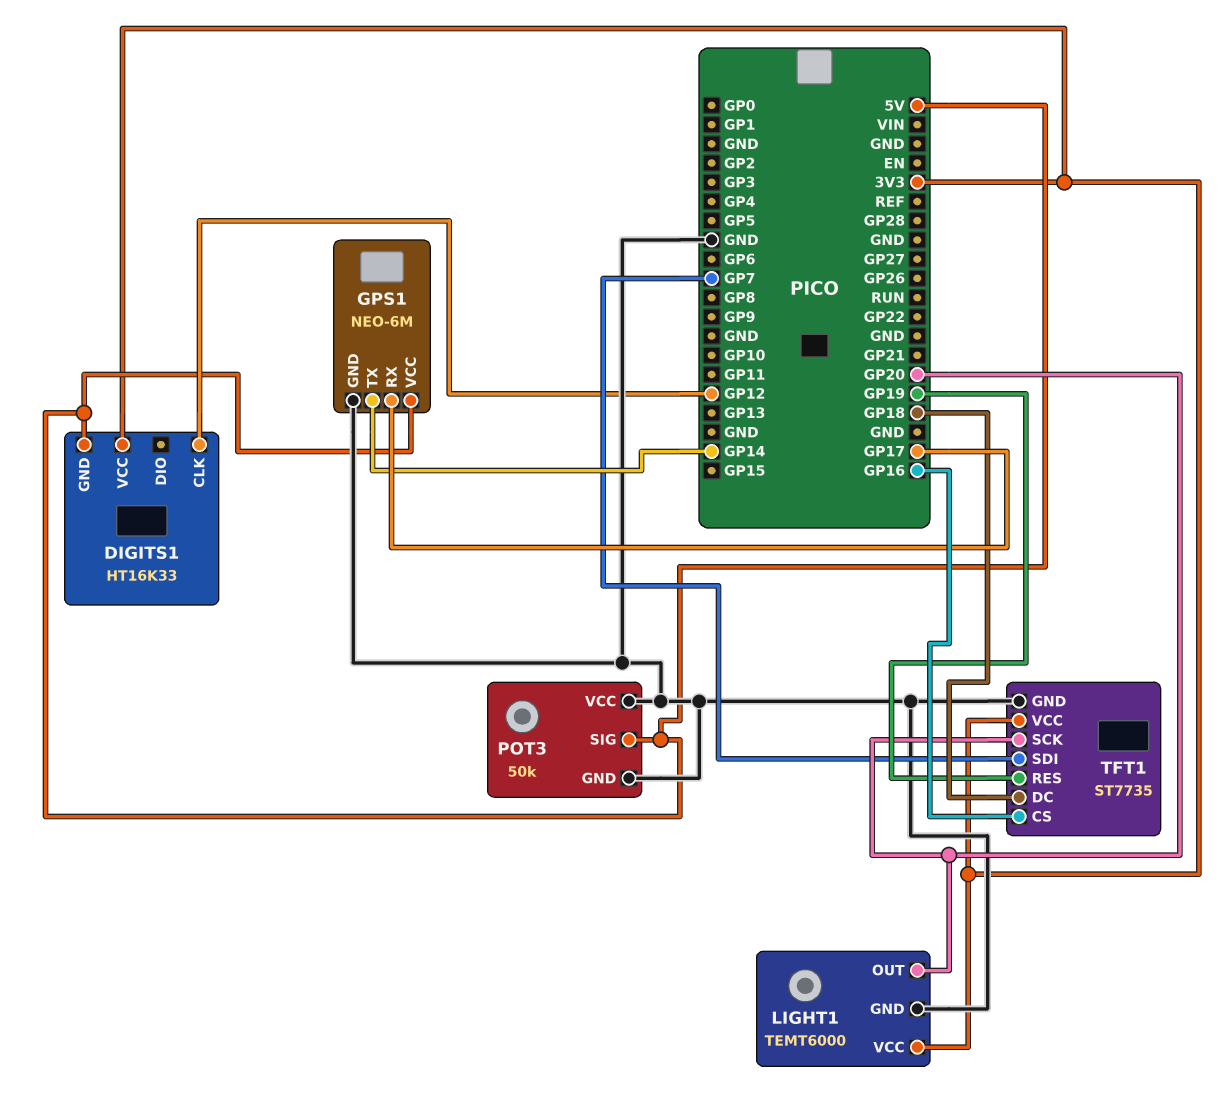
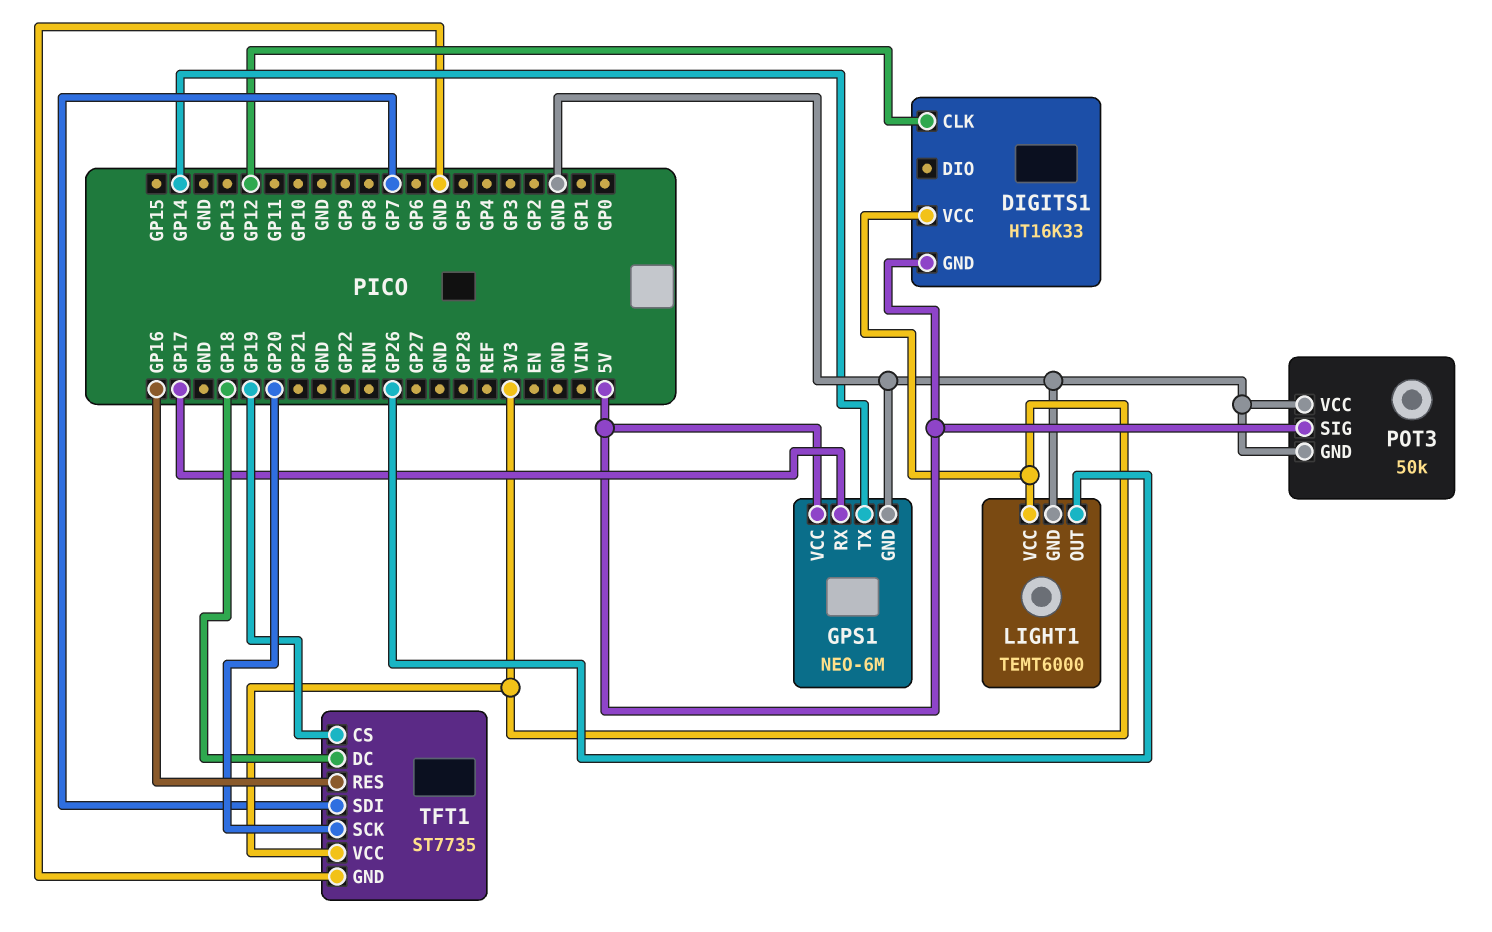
LIGHT1 pin OUT: GP20 -> GP26
TFT1 pin CS: GP16 -> GP19
TFT1 pin RES: GP19 -> GP16

